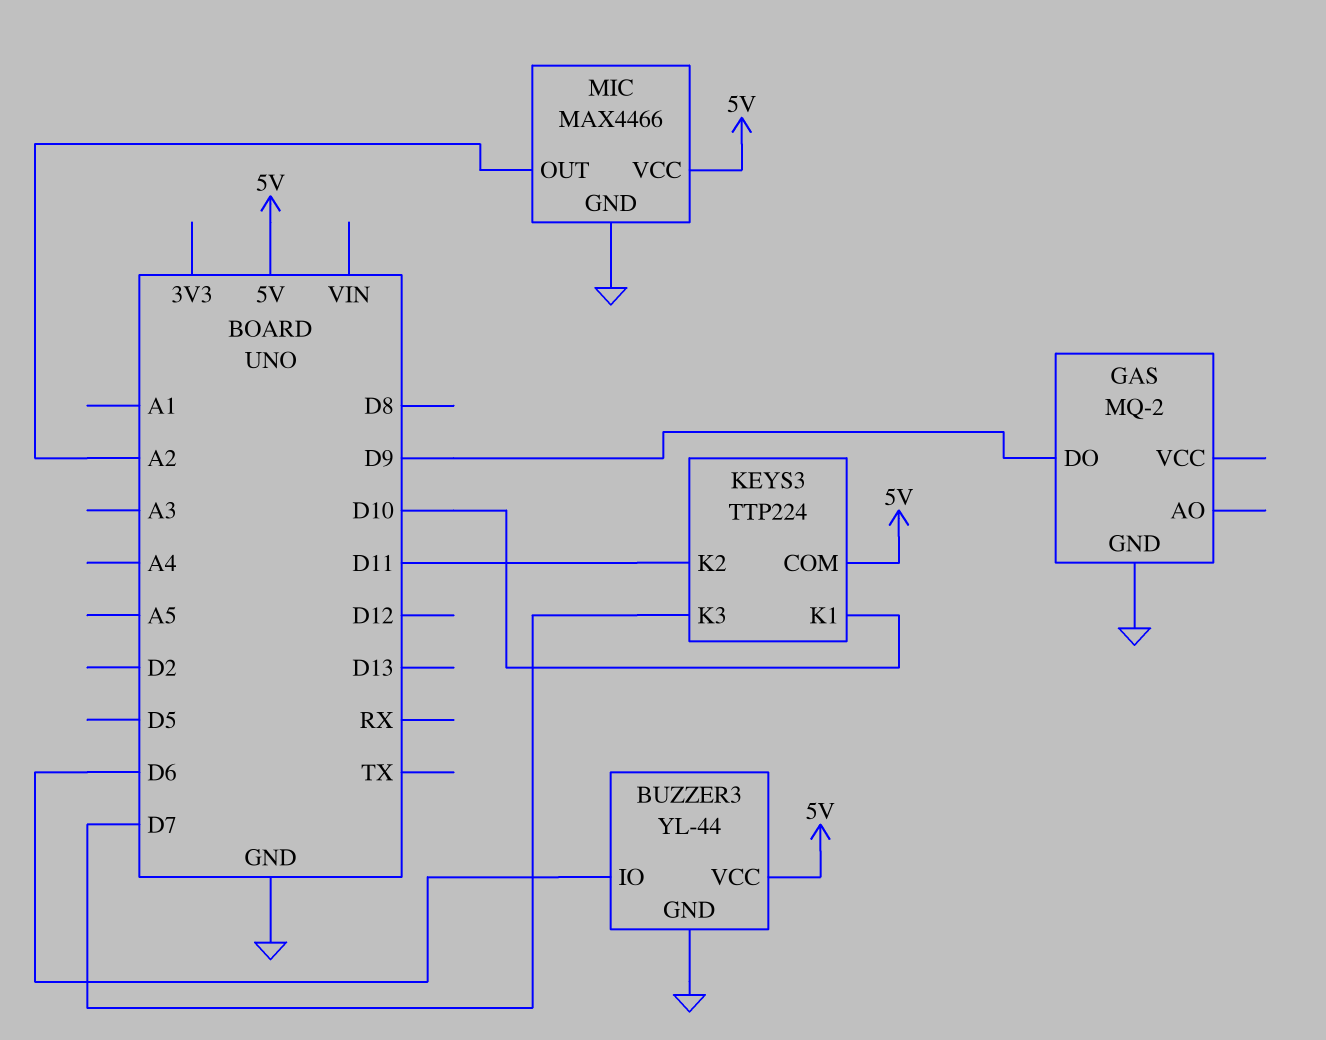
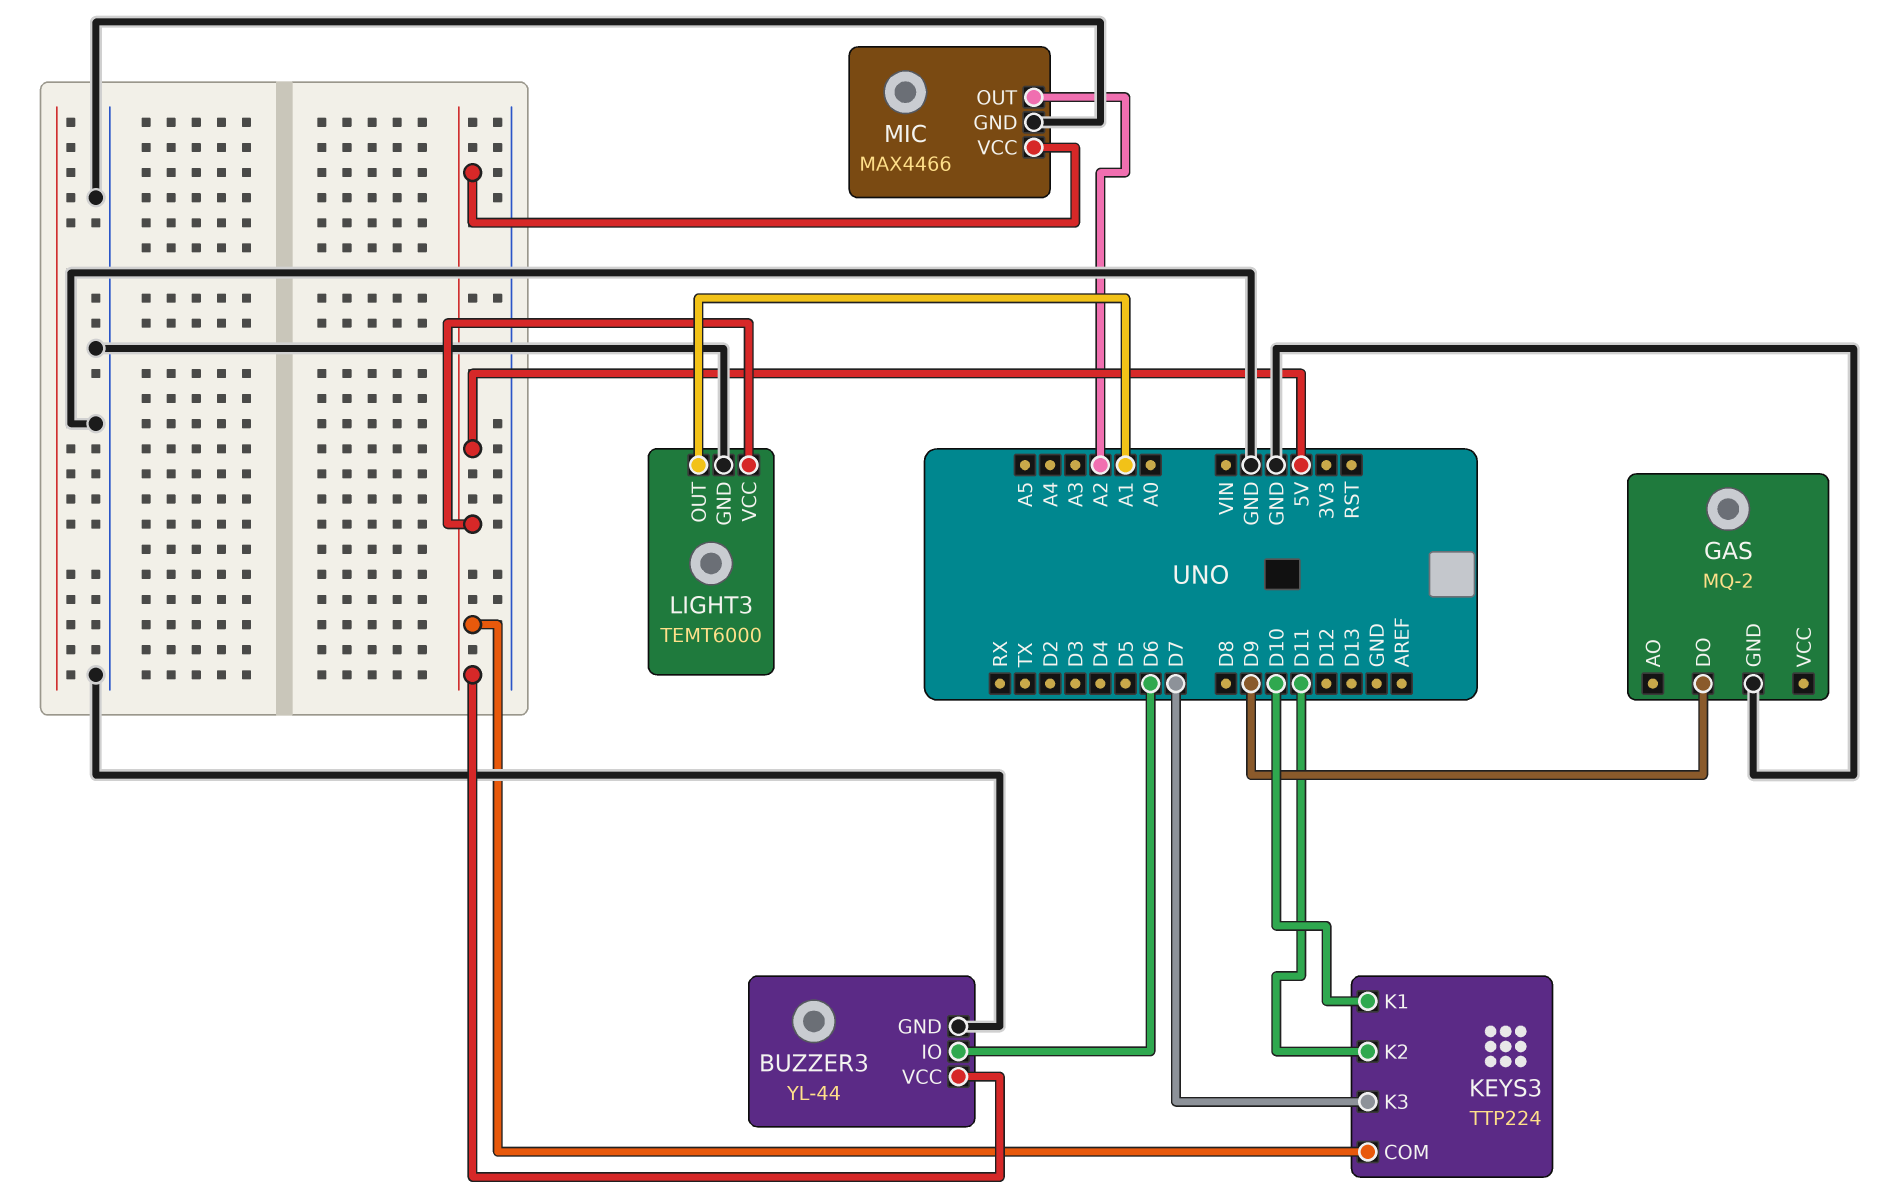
LIGHT3: none -> TEMT6000
LIGHT3 pin GND: none -> GND
LIGHT3 pin OUT: none -> A1
LIGHT3 pin VCC: none -> 5V

